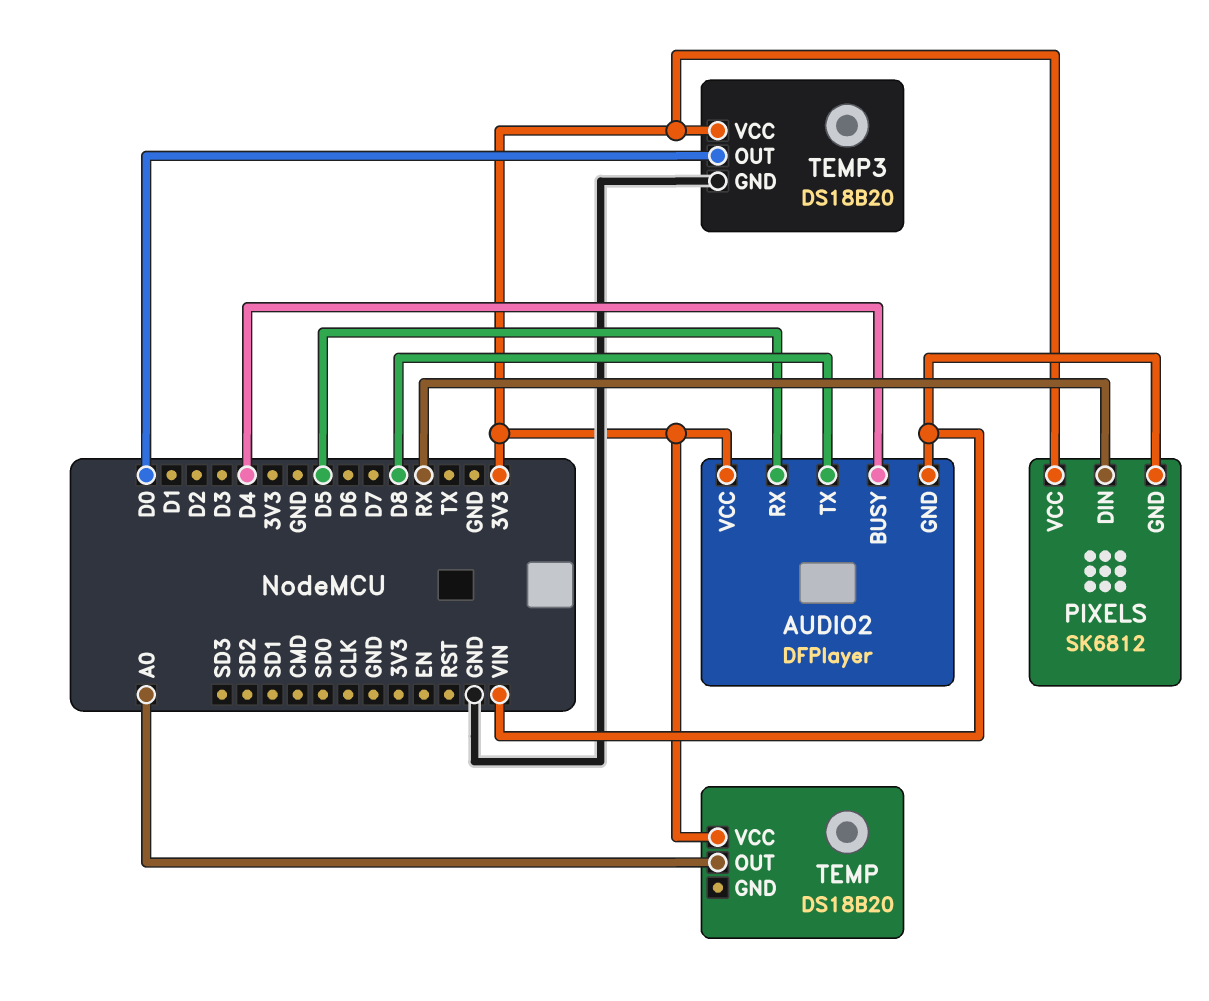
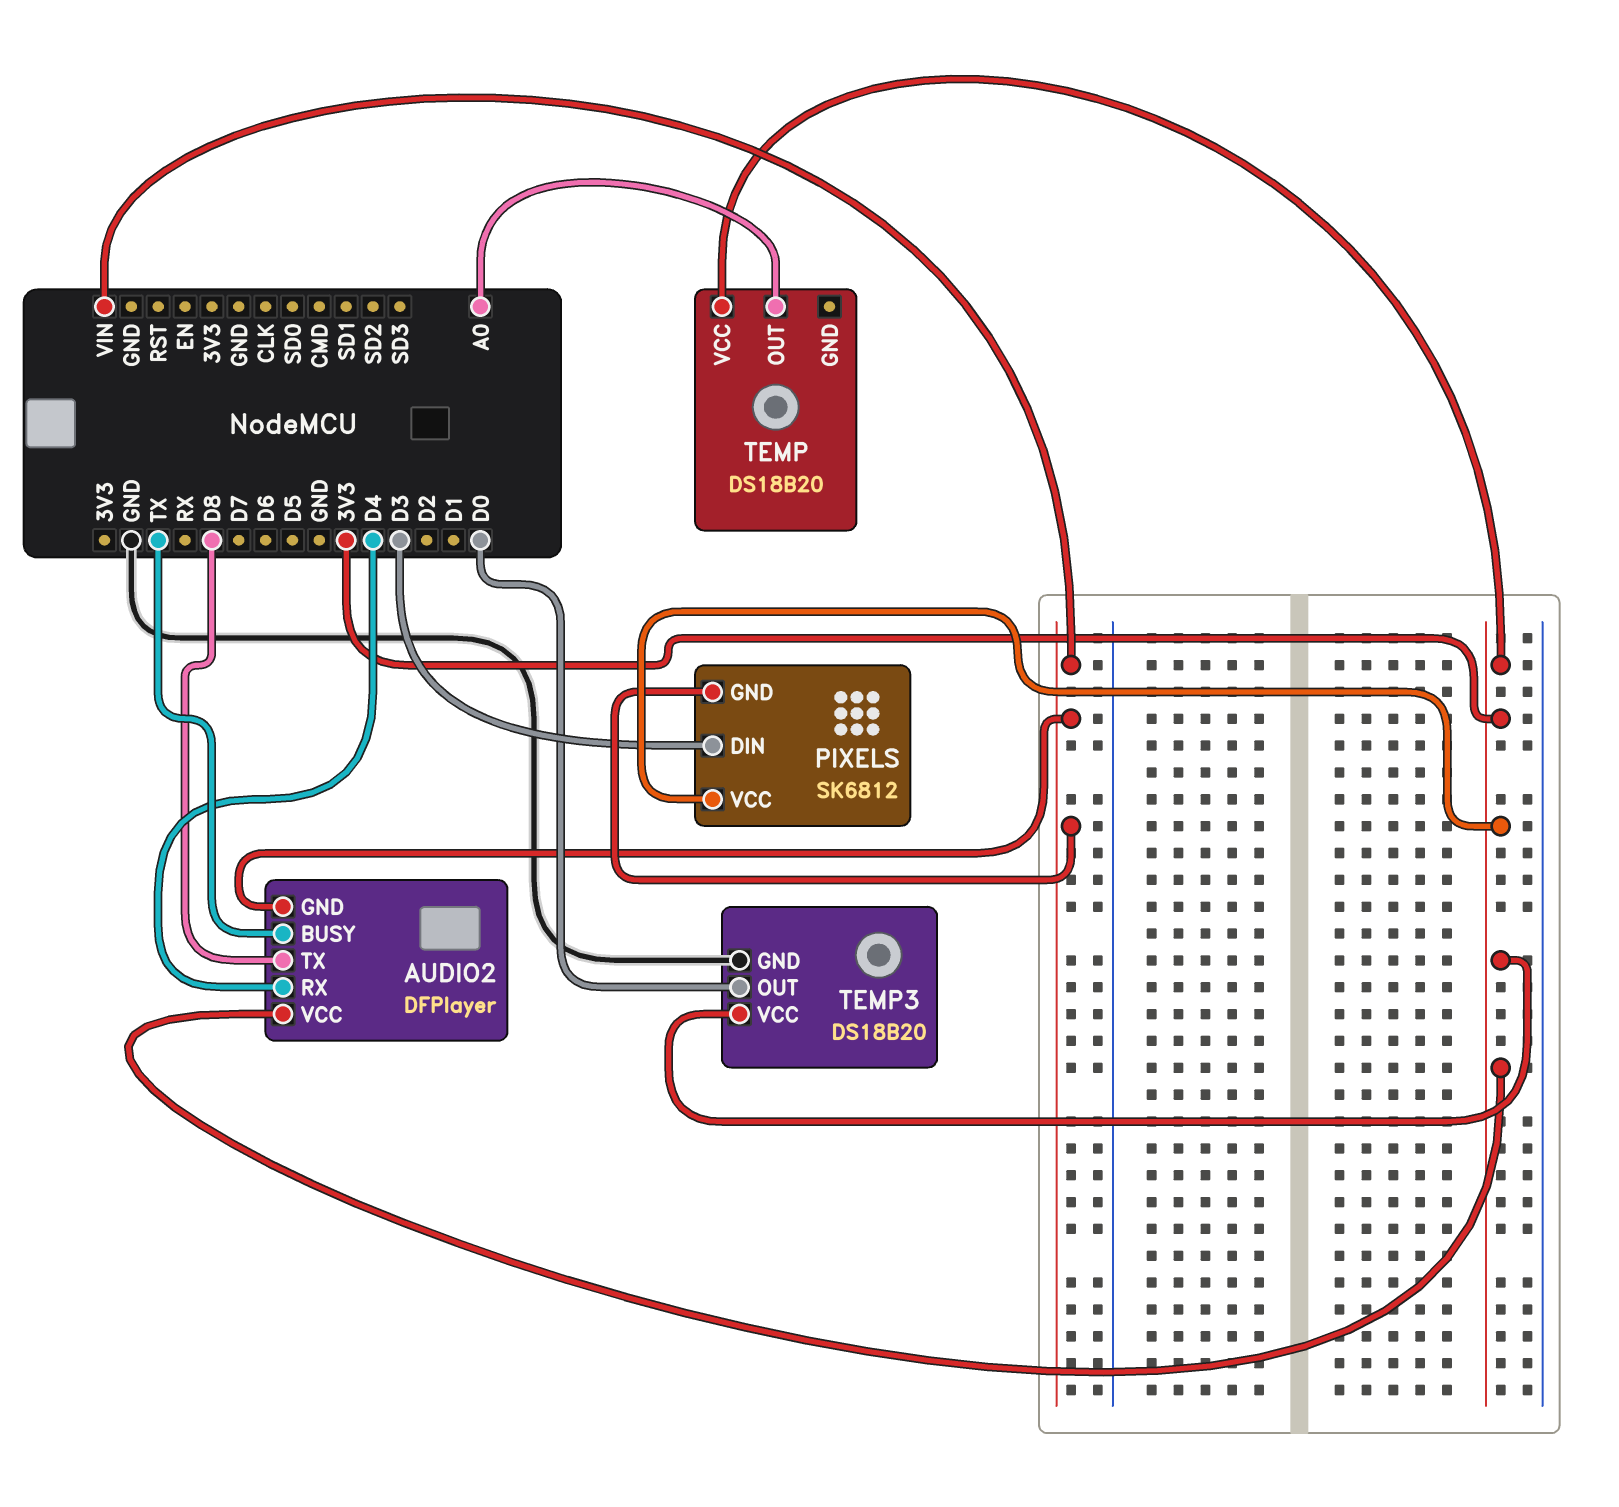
AUDIO2 pin BUSY: D4 -> TX
AUDIO2 pin RX: D5 -> D4
PIXELS pin DIN: RX -> D3

